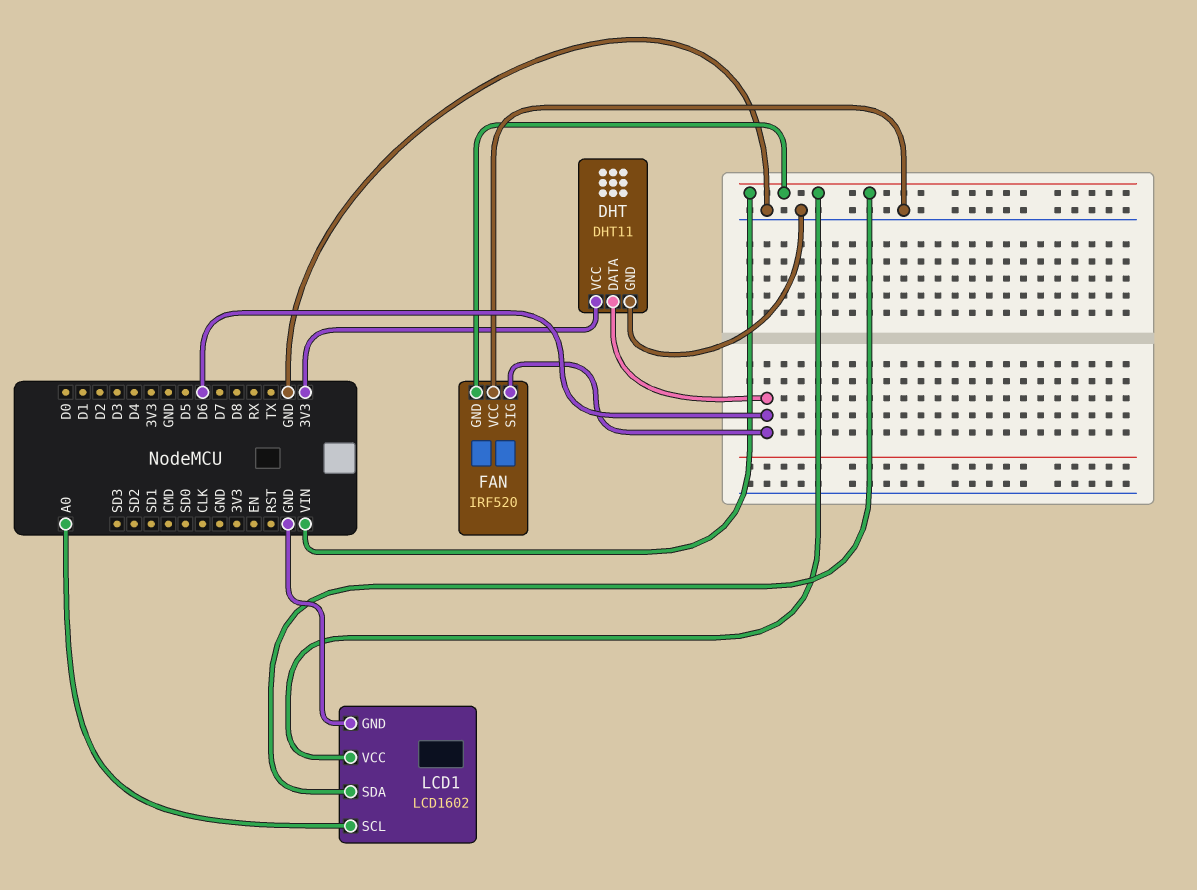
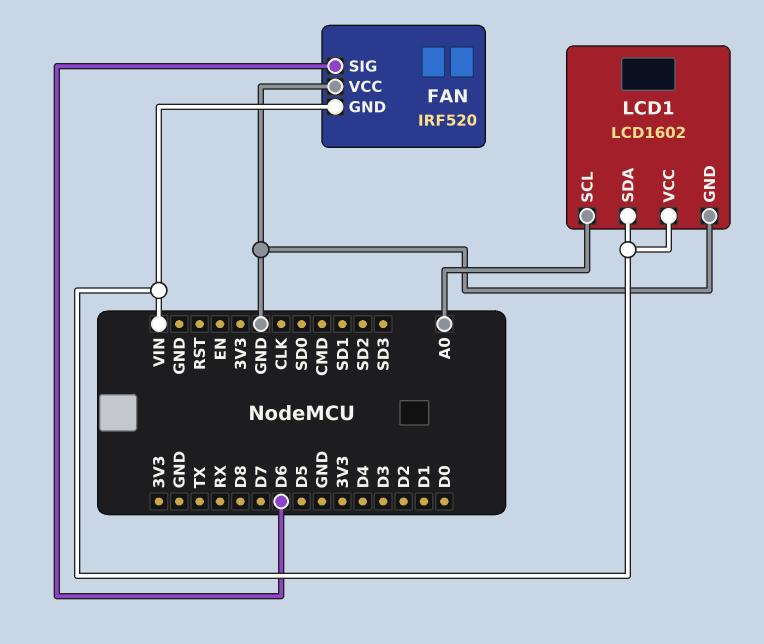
DHT: DHT11 -> none
DHT pin DATA: D6 -> none
DHT pin GND: GND -> none
DHT pin VCC: 3V3 -> none

